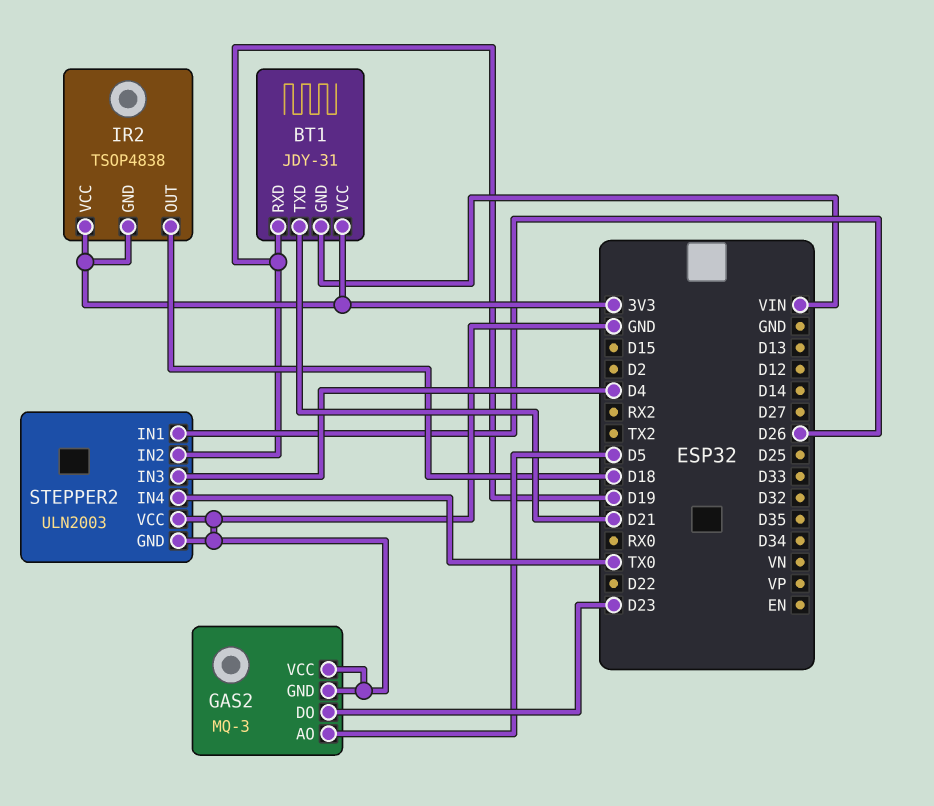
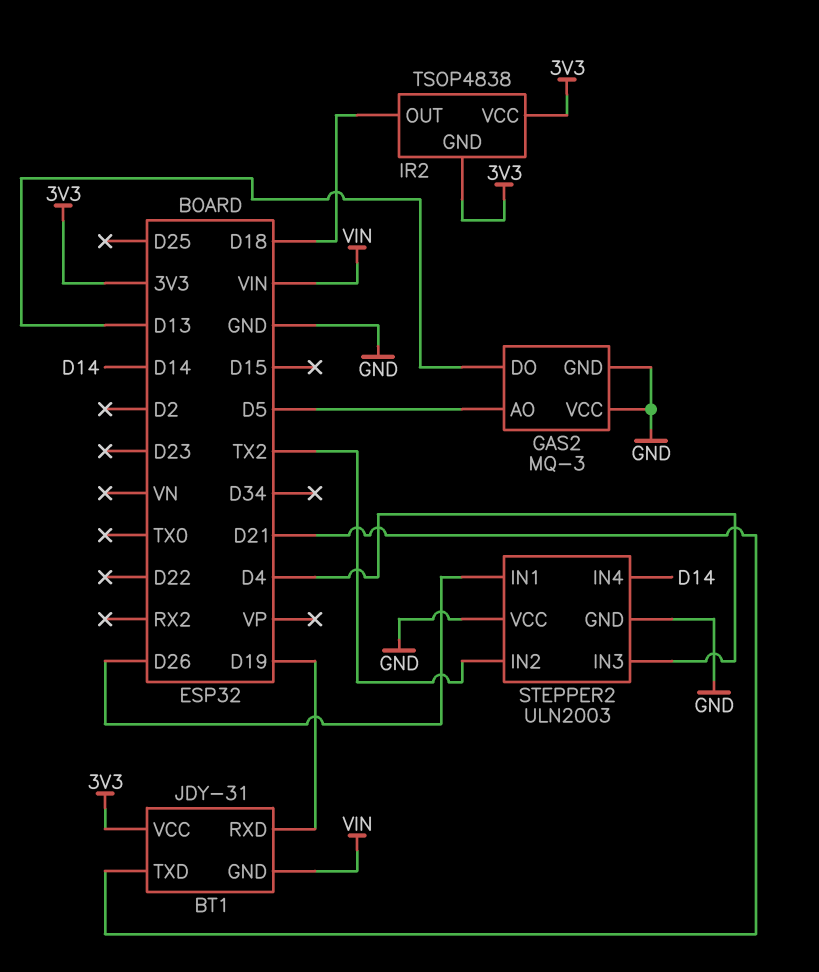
GAS2 pin DO: D23 -> D13
STEPPER2 pin IN2: D19 -> TX2
STEPPER2 pin IN4: TX0 -> D14

